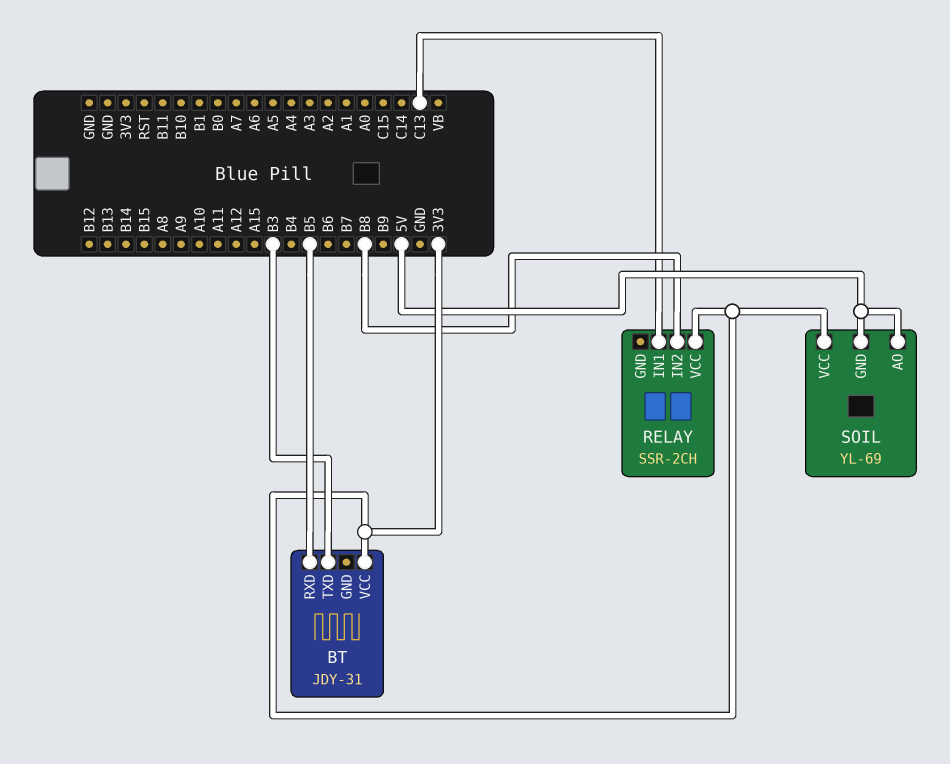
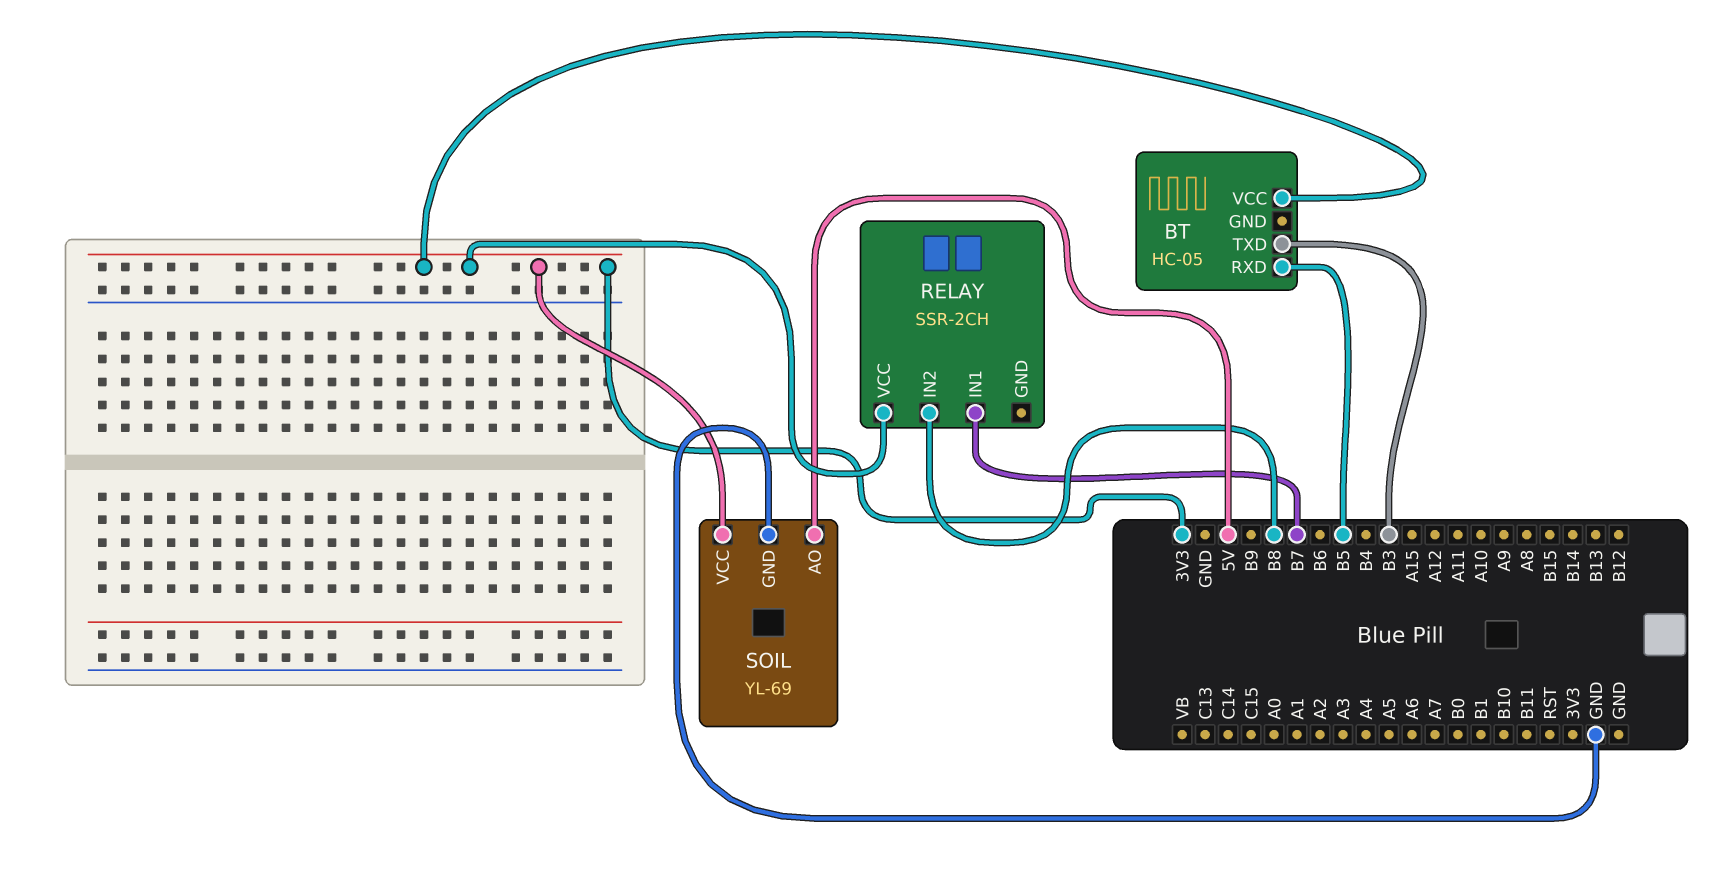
BT: JDY-31 -> HC-05
RELAY pin IN1: C13 -> B7
SOIL pin GND: 5V -> GND

